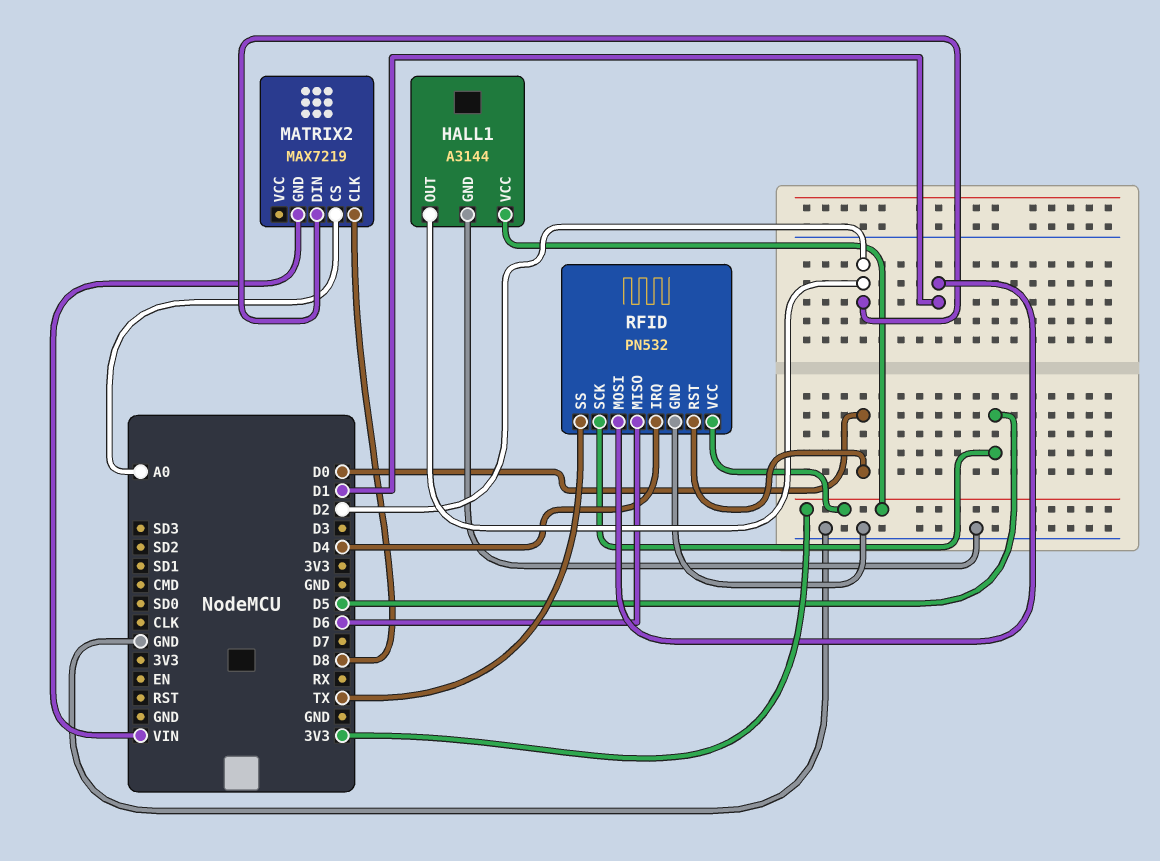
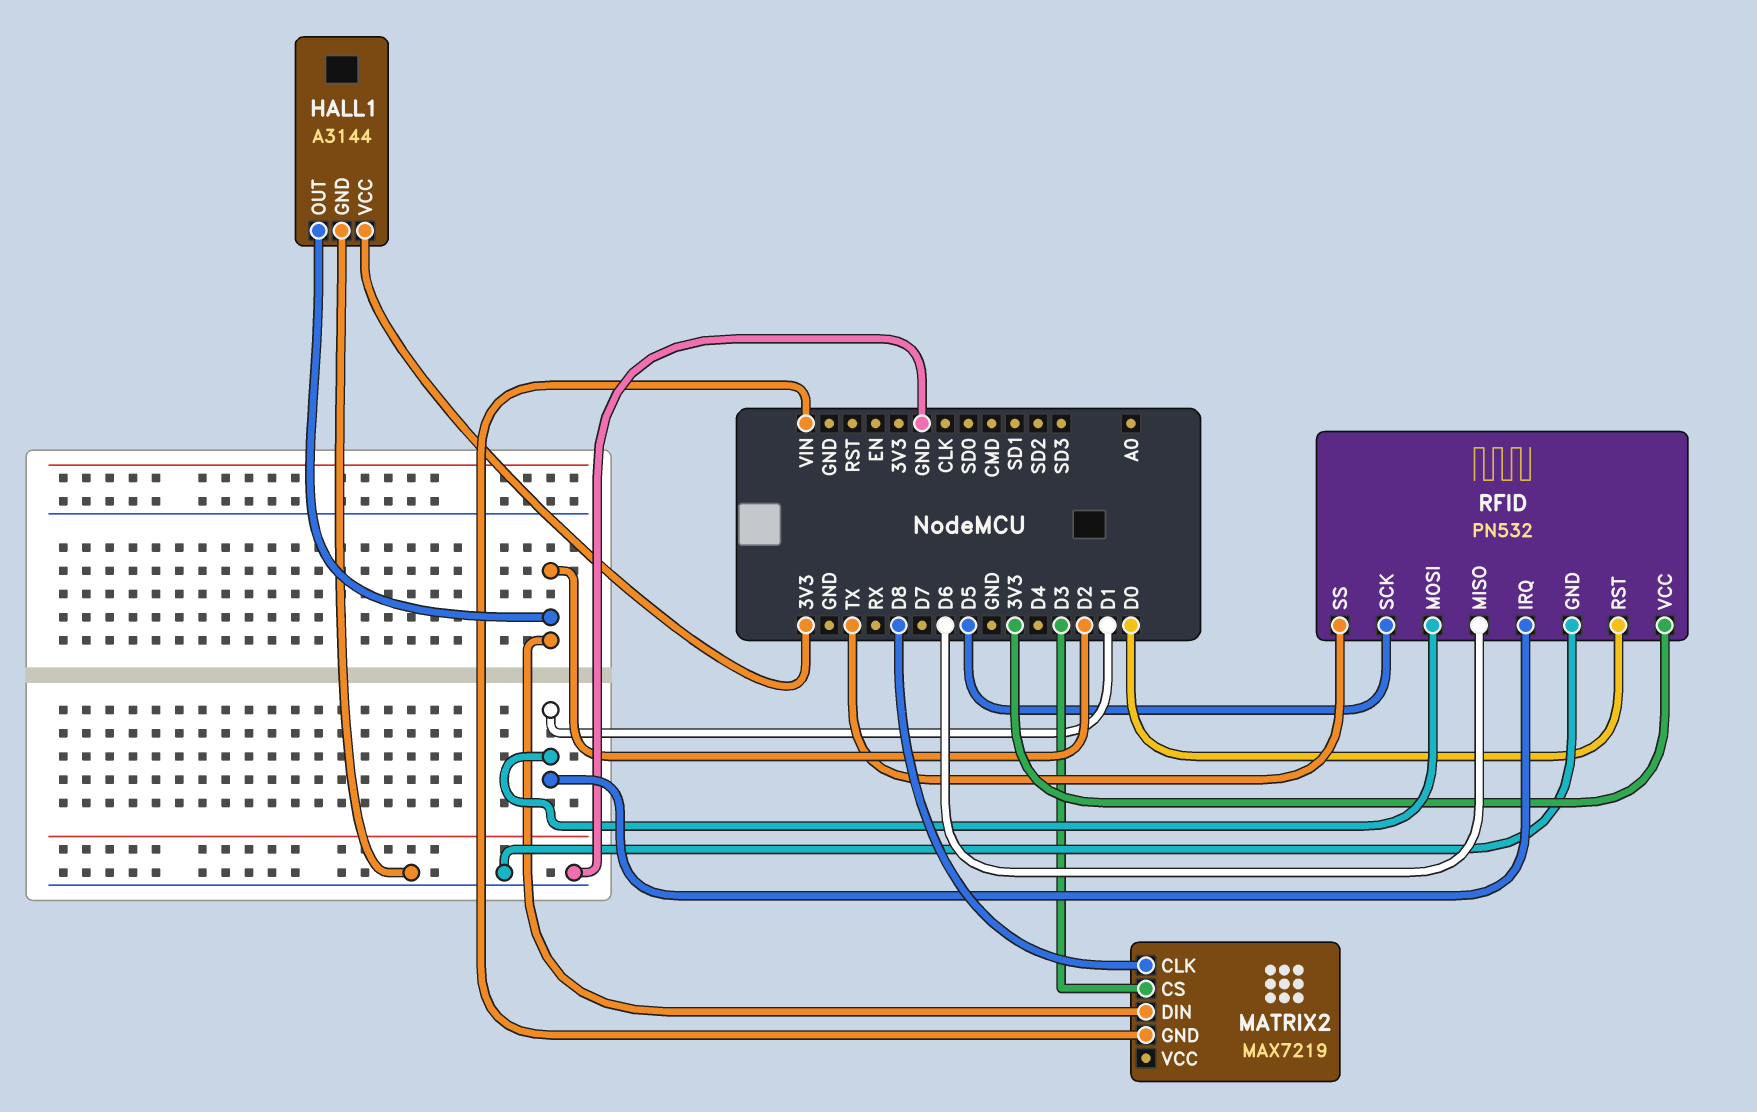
MATRIX2 pin CS: A0 -> D3
RFID pin IRQ: D4 -> D1

